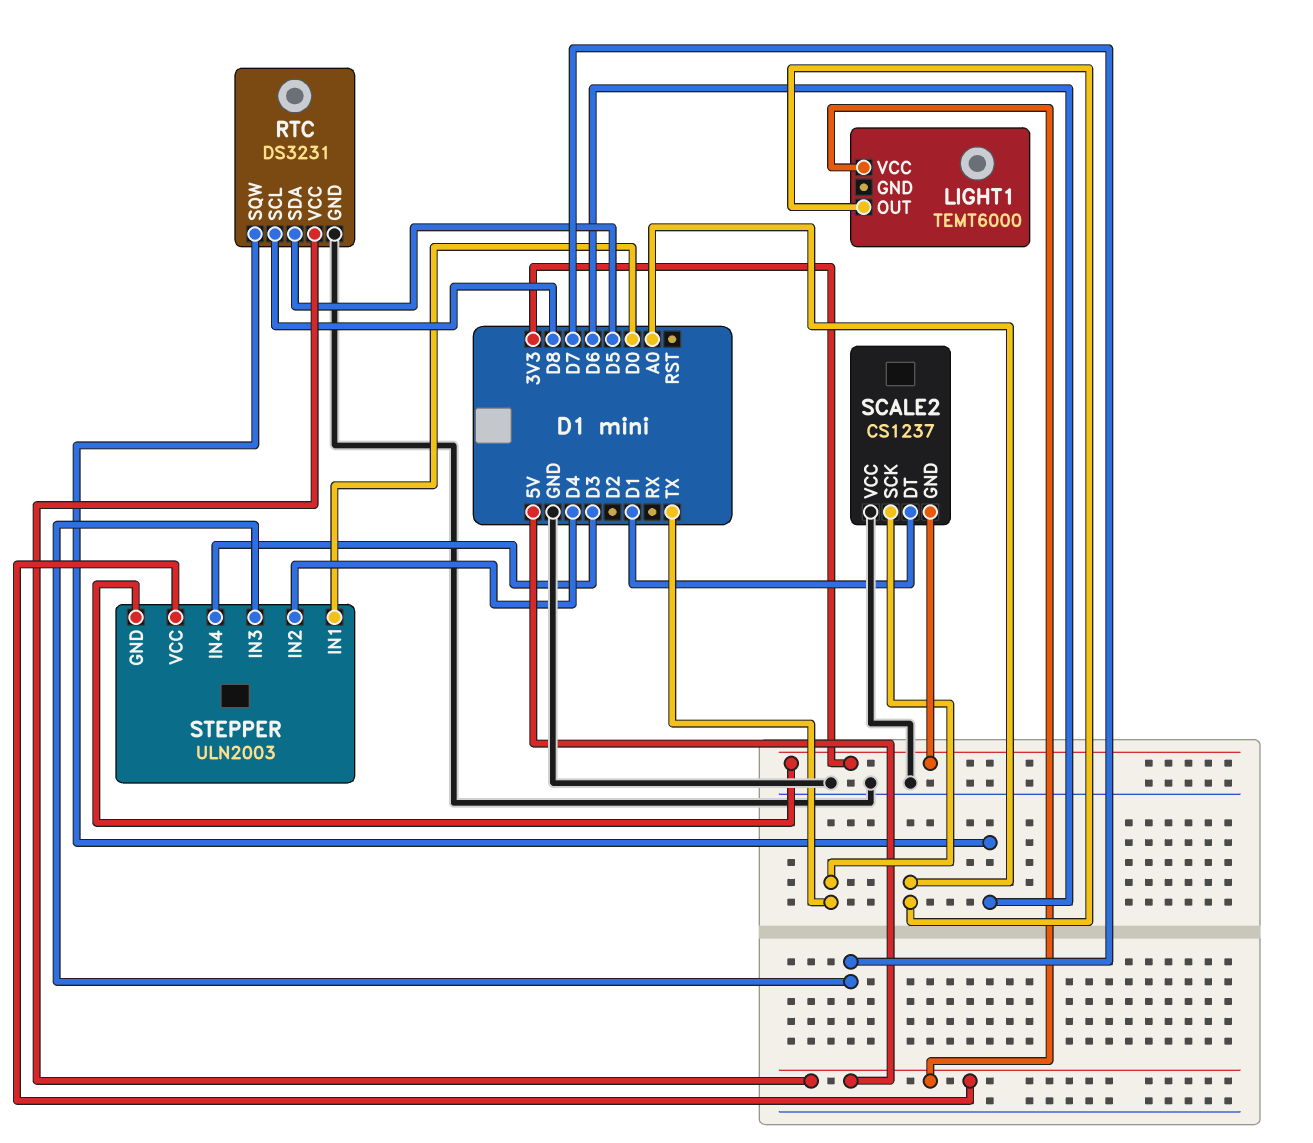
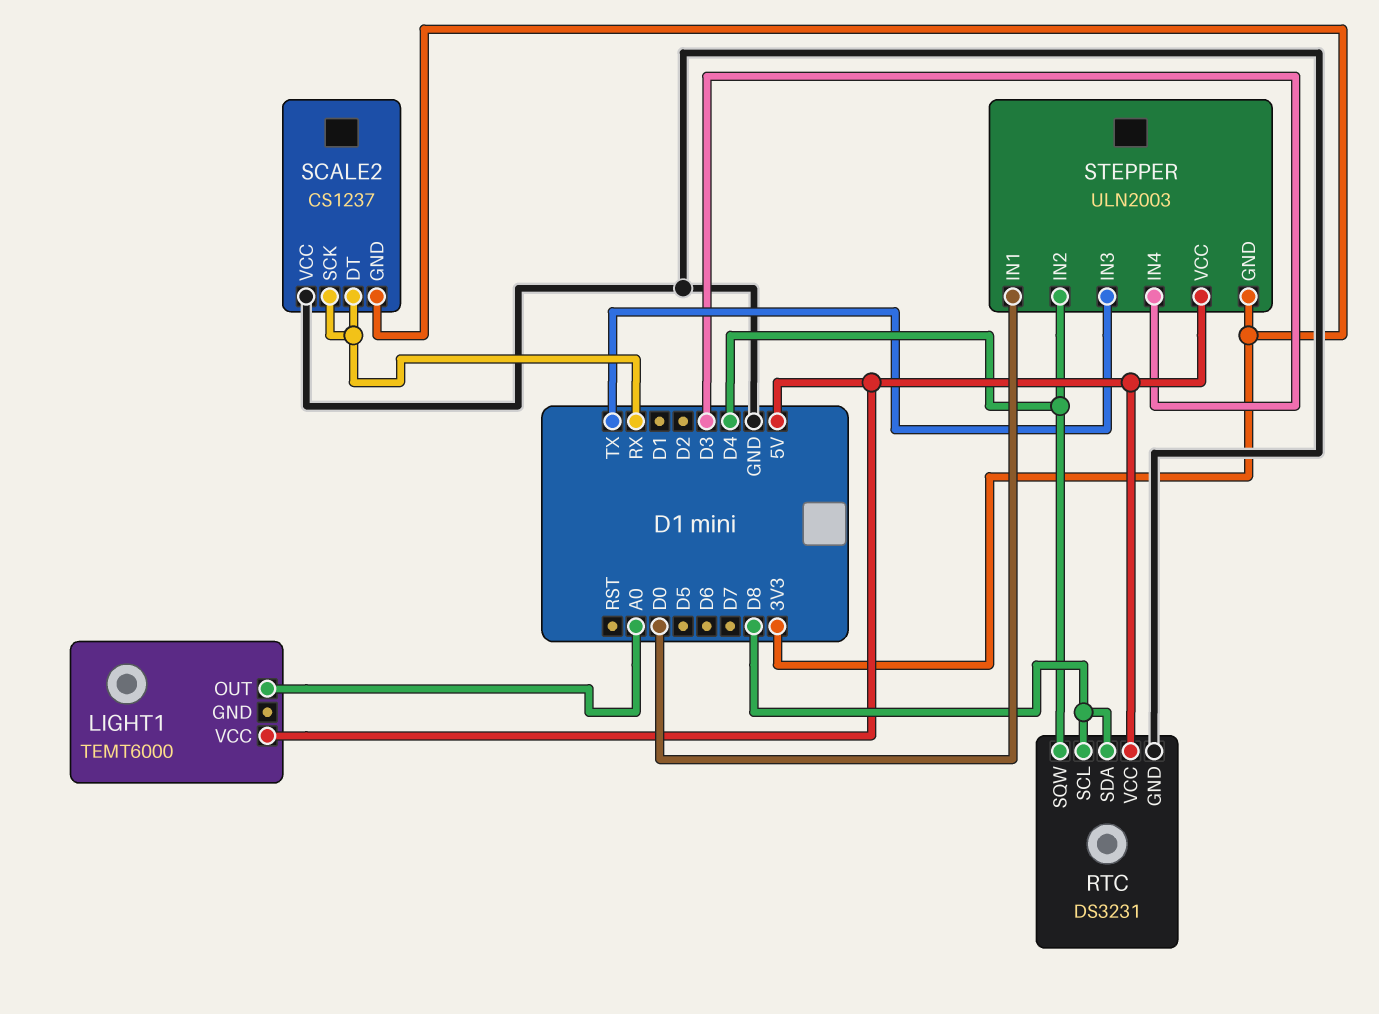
RTC pin SDA: D5 -> D8
RTC pin SQW: D6 -> D4
SCALE2 pin DT: D1 -> RX
SCALE2 pin SCK: TX -> RX
STEPPER pin IN3: D7 -> TX

